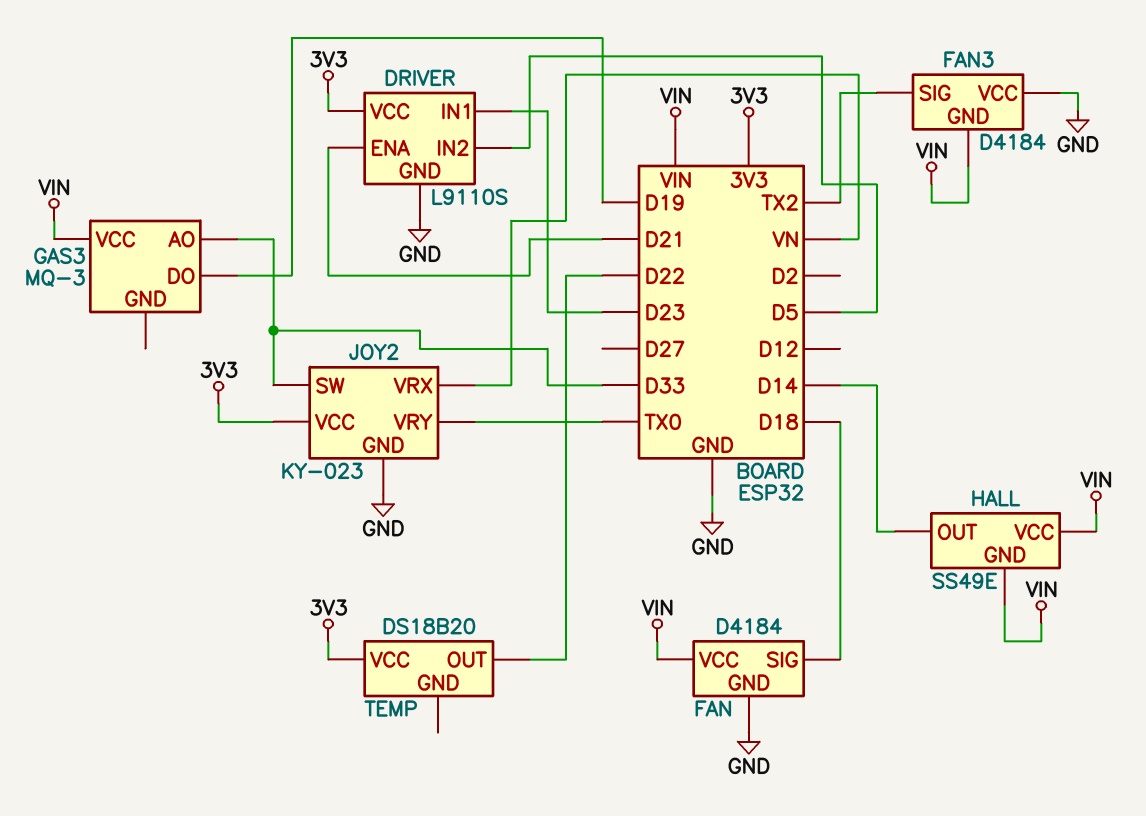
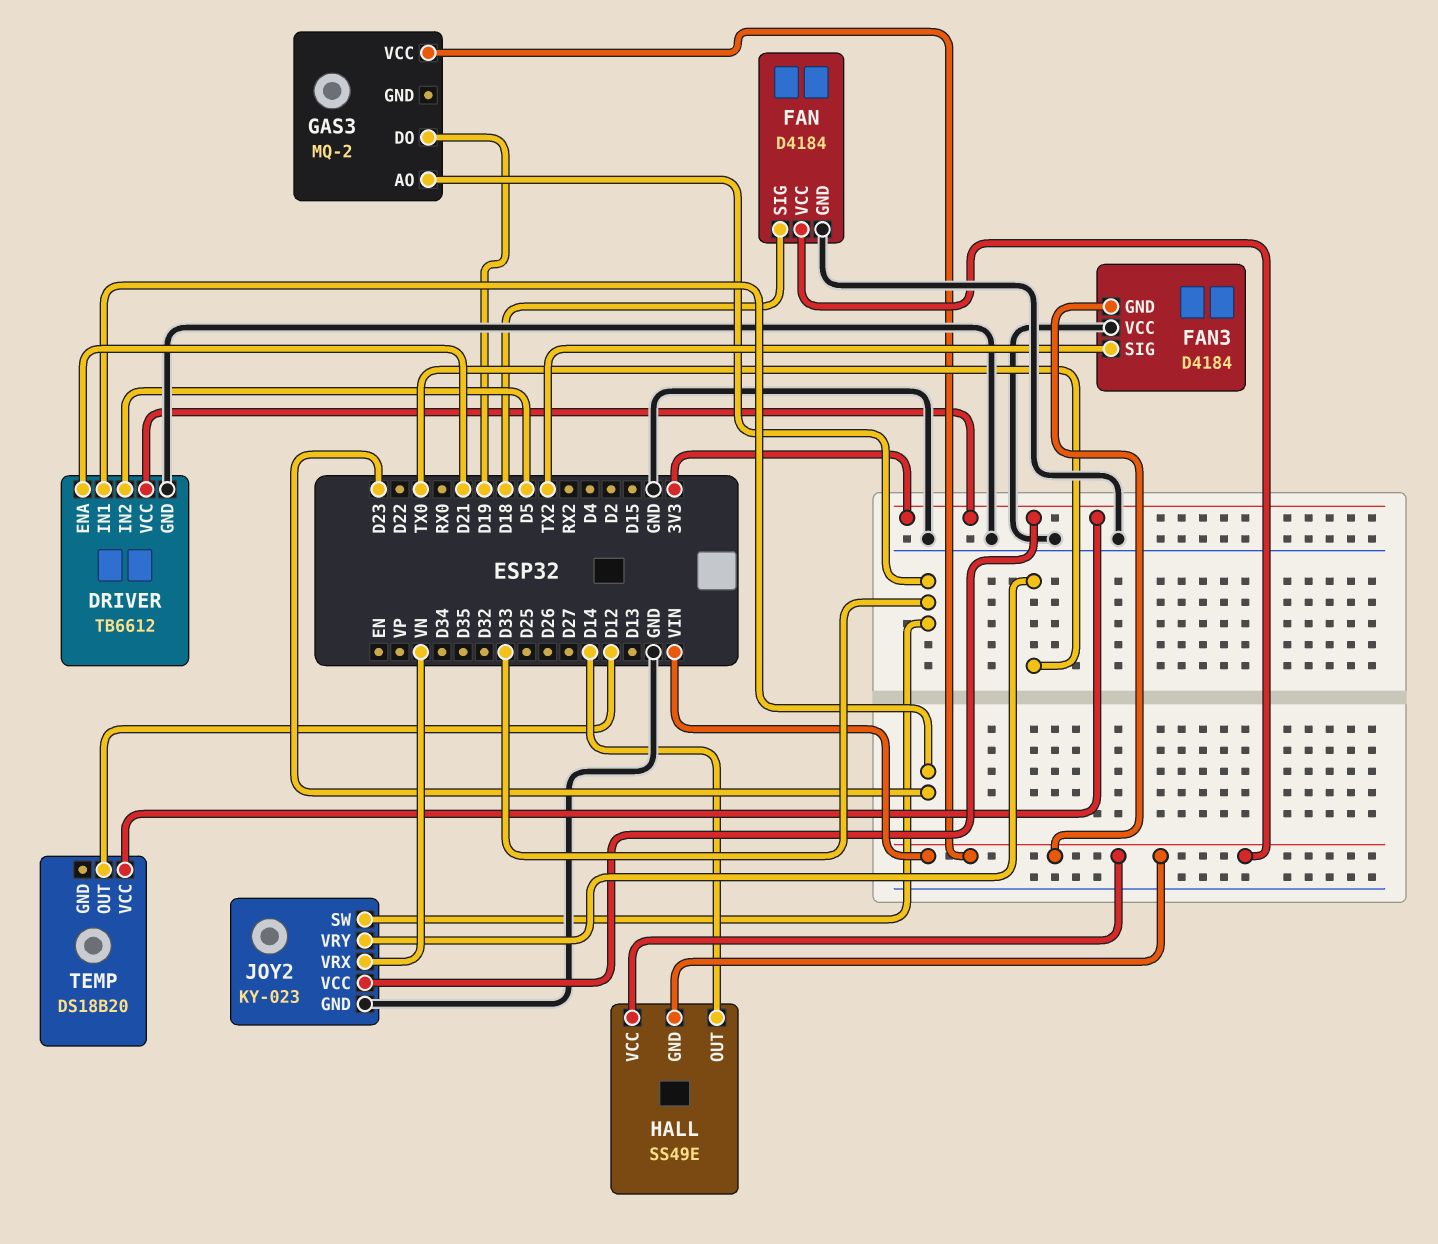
DRIVER: L9110S -> TB6612
GAS3: MQ-3 -> MQ-2
TEMP pin OUT: D22 -> D12

